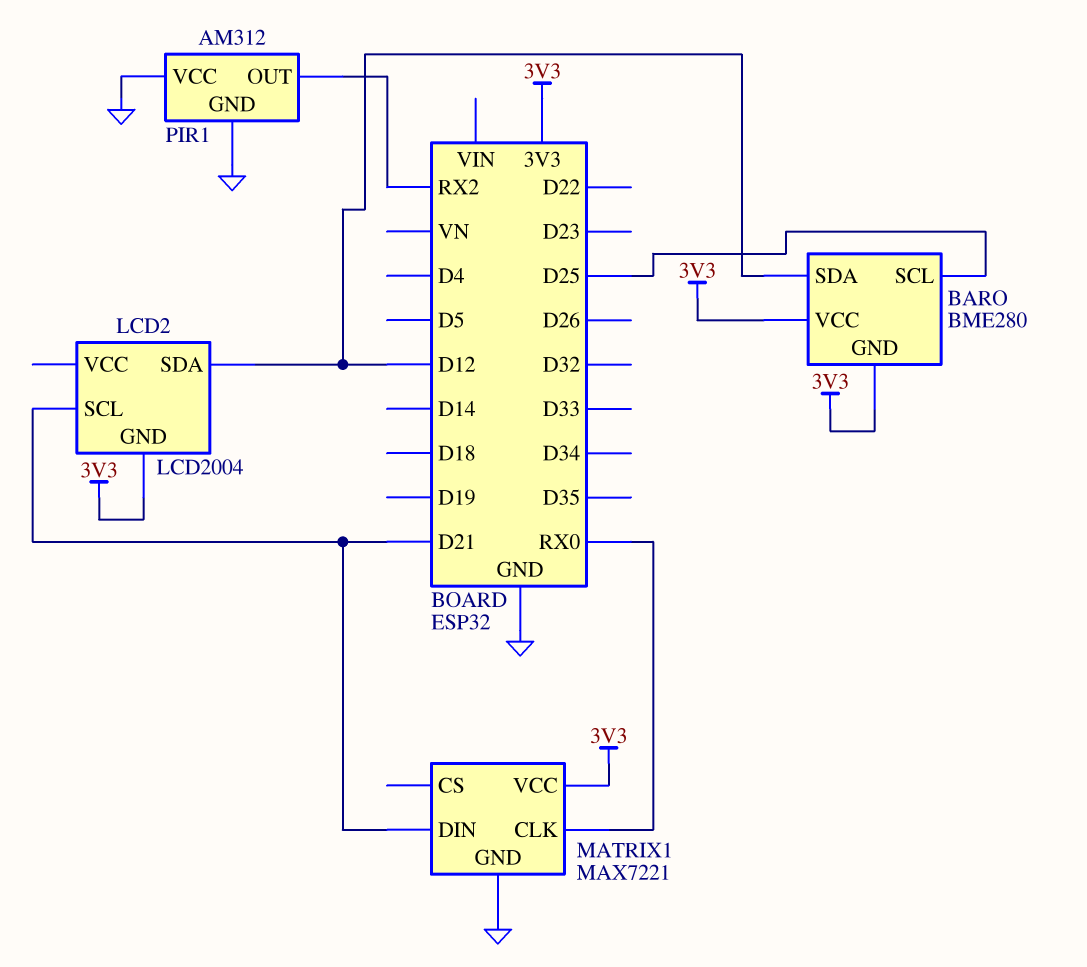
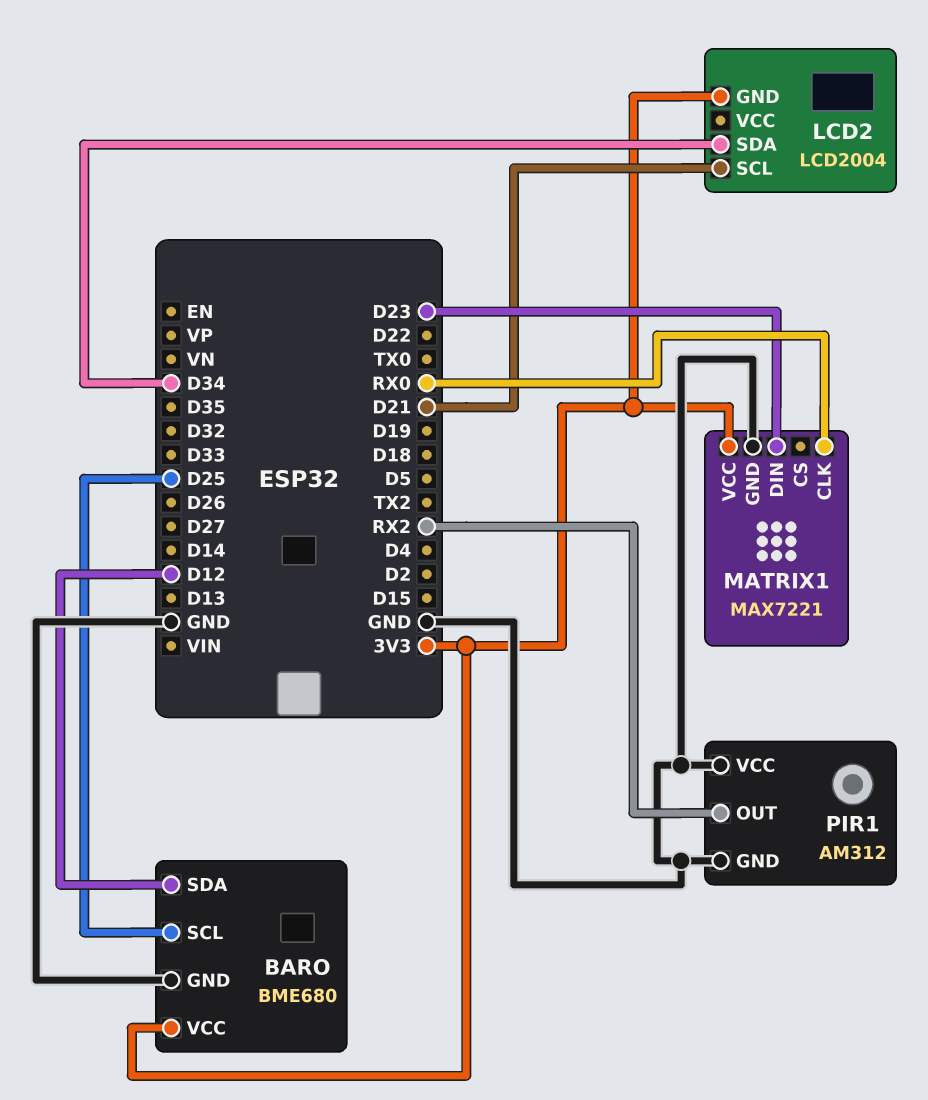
BARO: BME280 -> BME680
BARO pin GND: 3V3 -> GND
LCD2 pin SDA: D12 -> D34
MATRIX1 pin DIN: D21 -> D23

